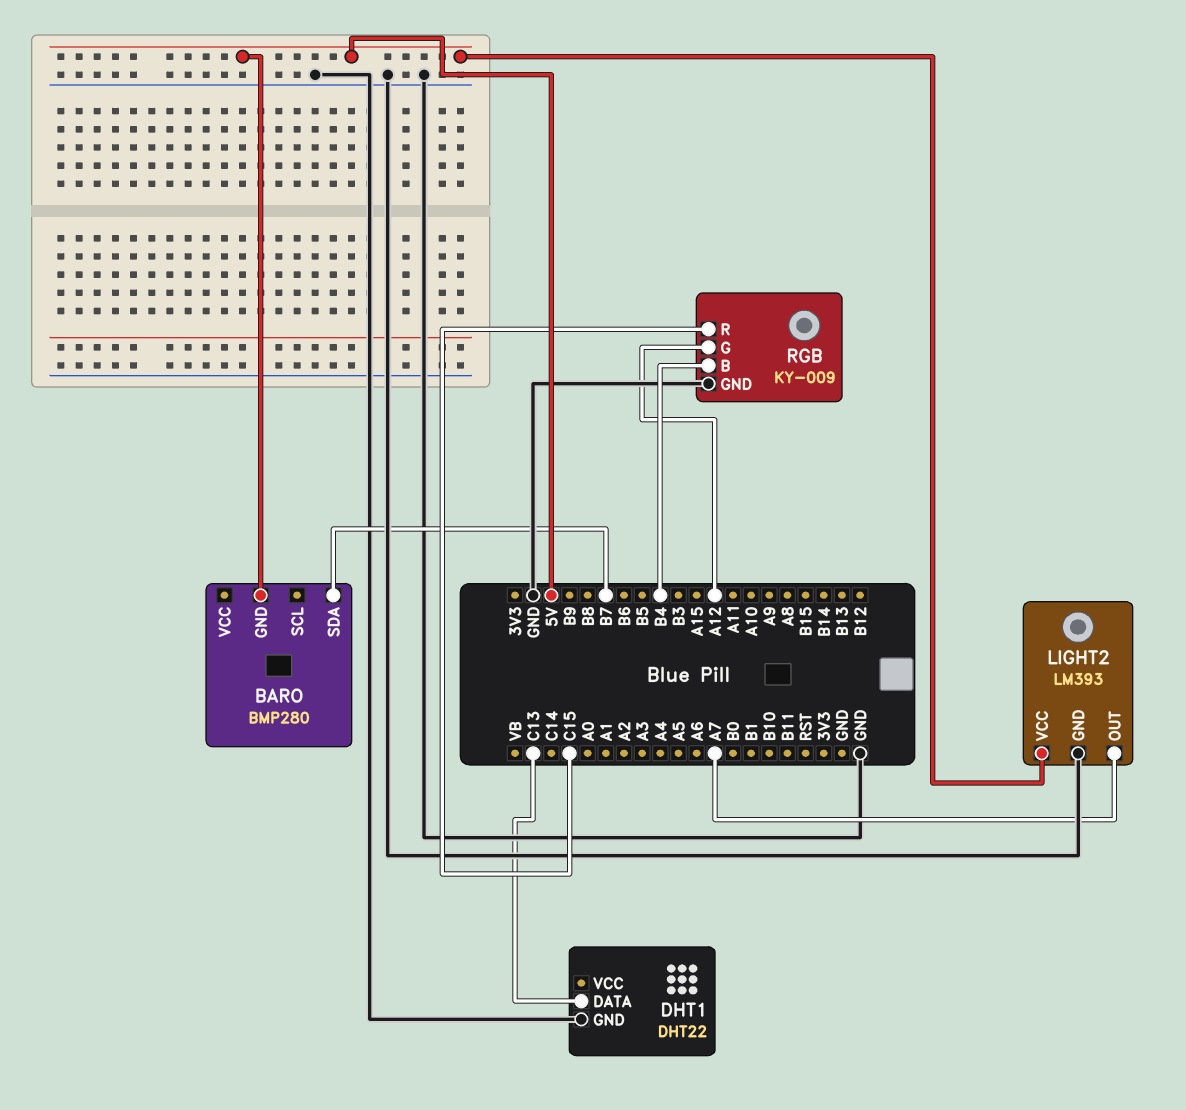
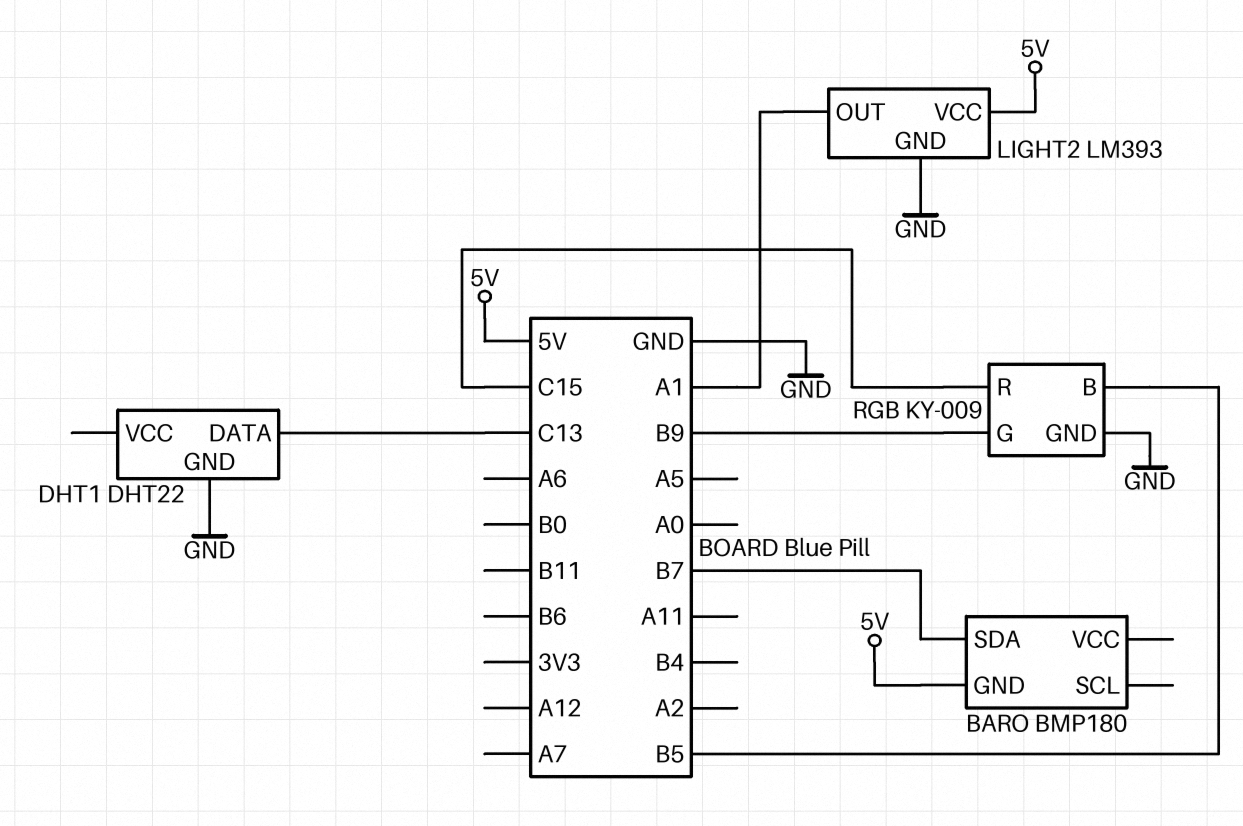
BARO: BMP280 -> BMP180
LIGHT2 pin OUT: A7 -> A1
RGB pin B: B4 -> B5
RGB pin G: A12 -> B9

